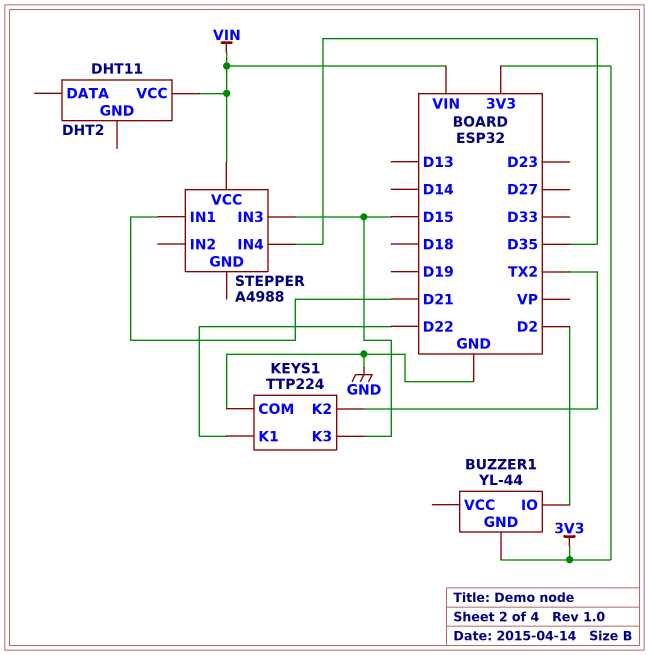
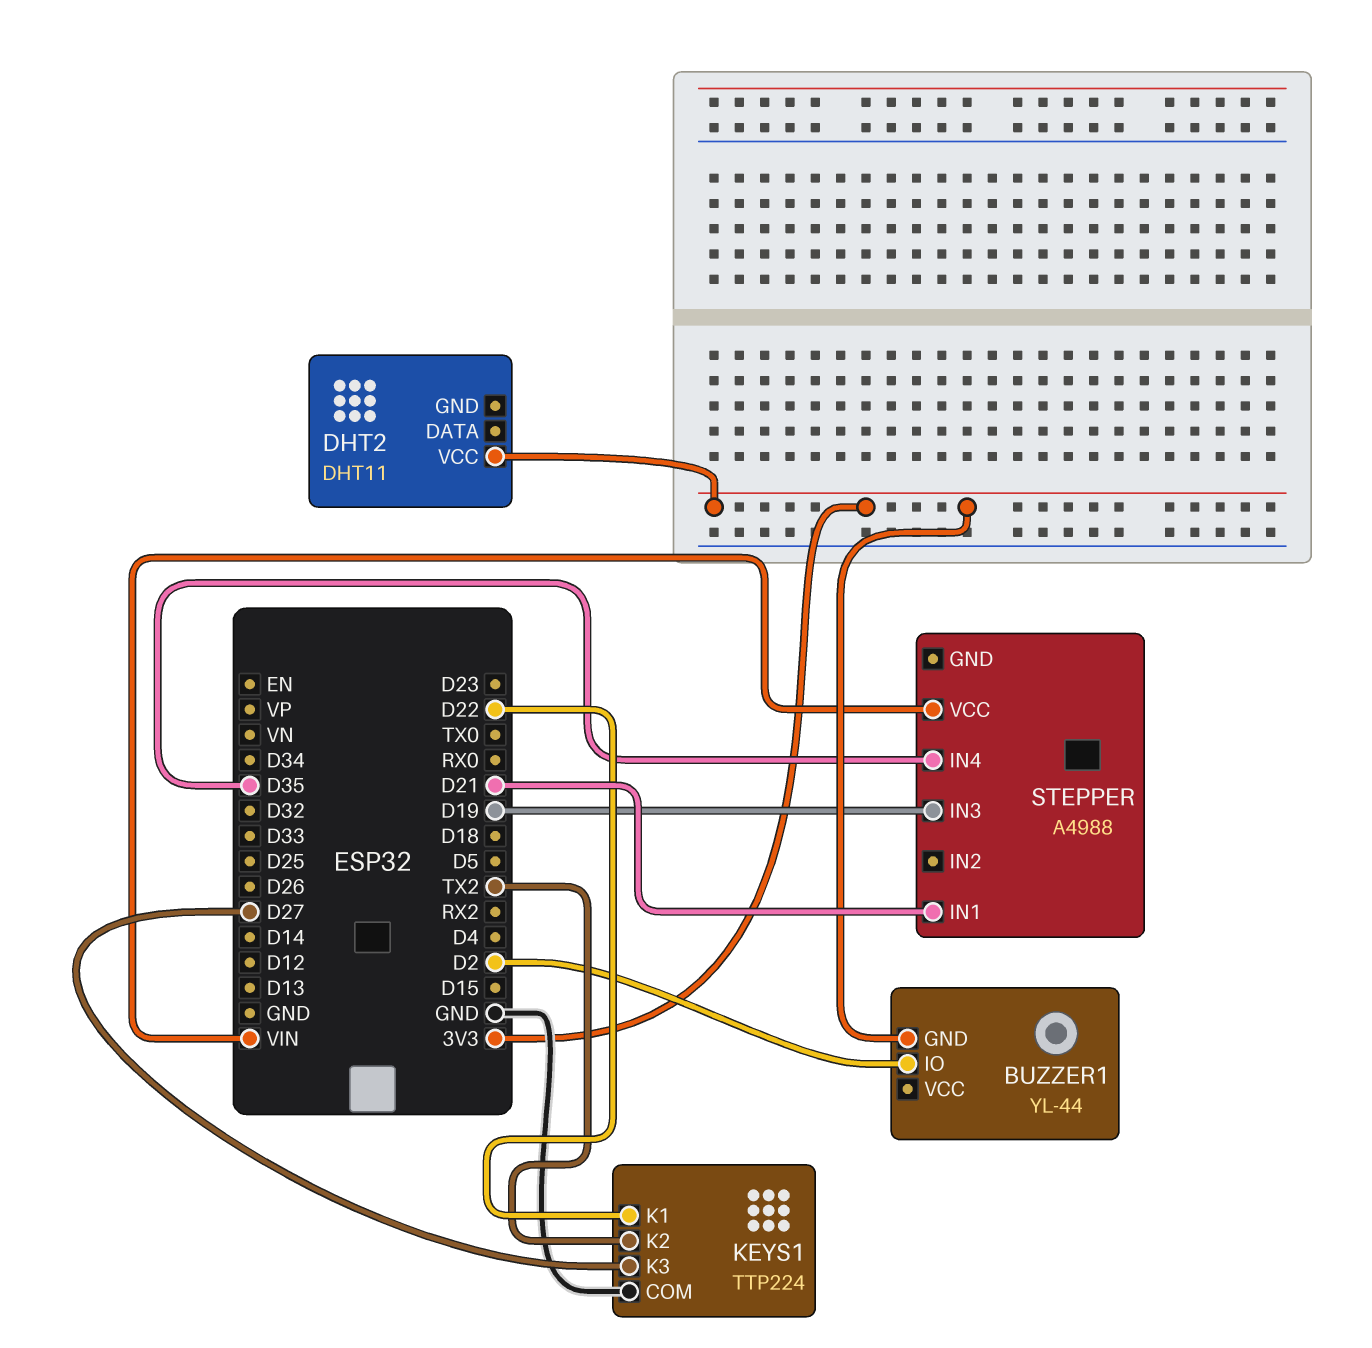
DHT2 pin VCC: VIN -> 3V3
KEYS1 pin K3: D15 -> D27
STEPPER pin IN3: D15 -> D19

